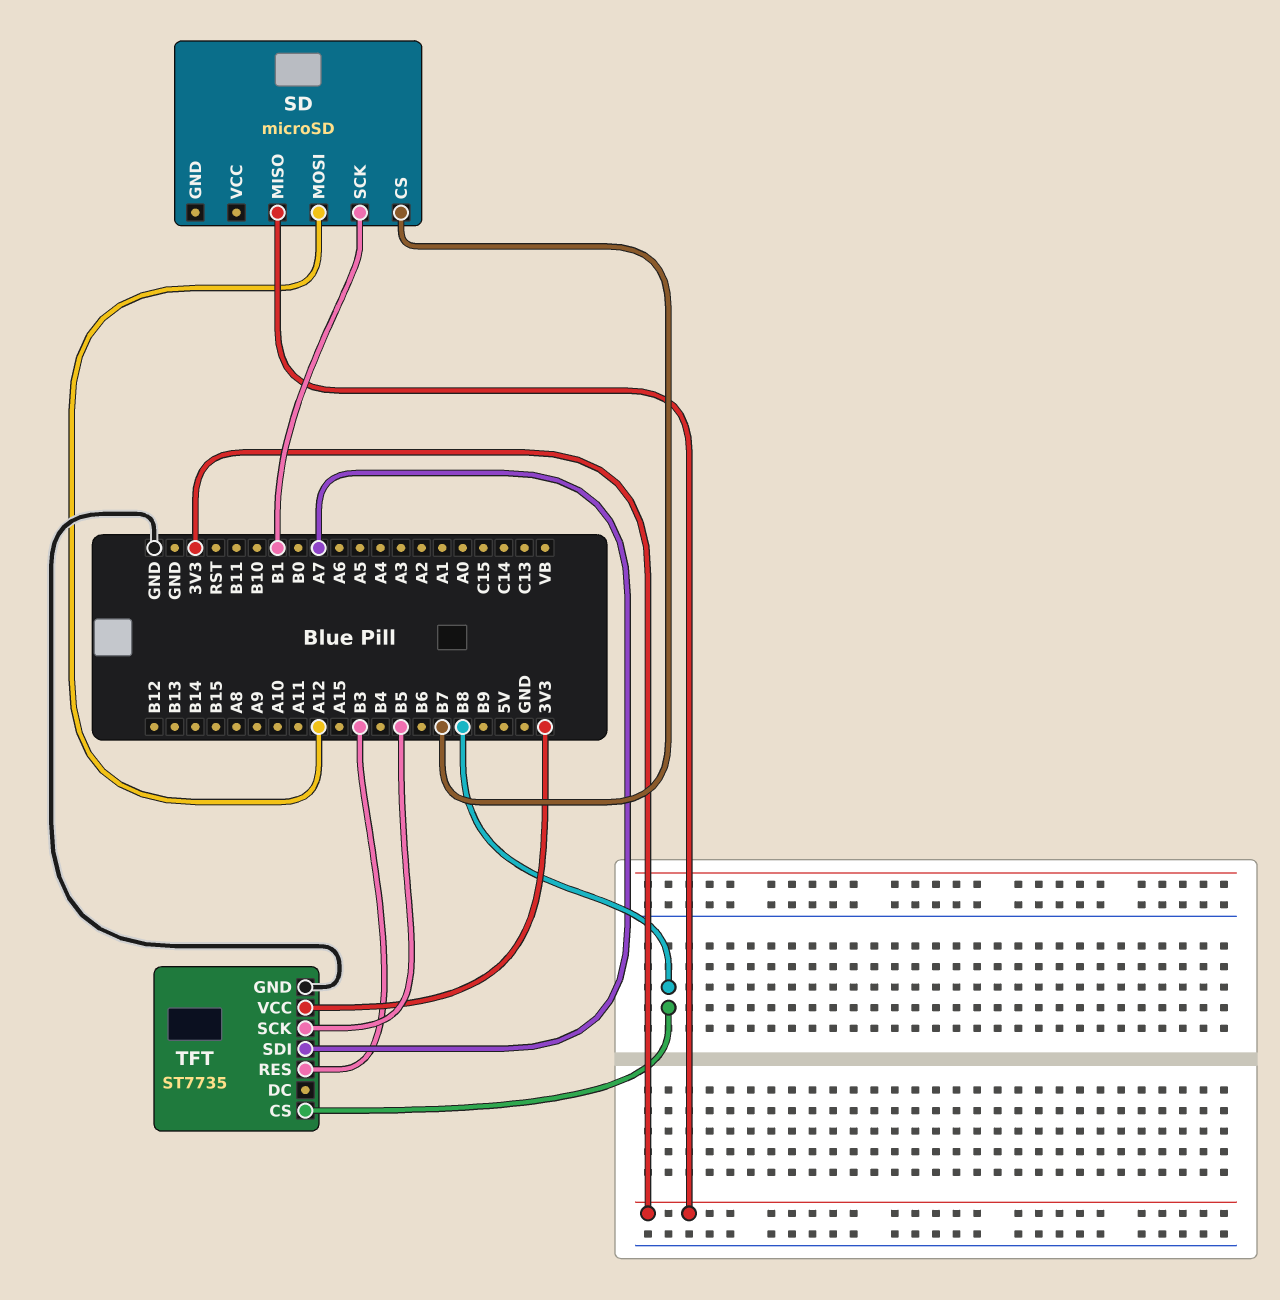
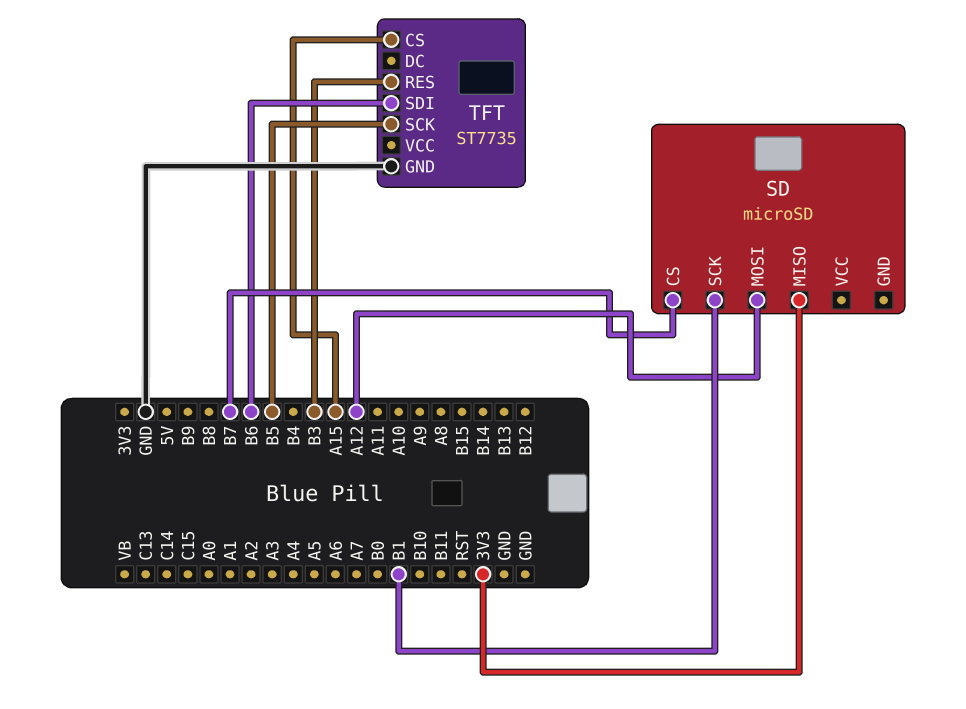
TFT pin CS: B8 -> A15
TFT pin SDI: A7 -> B6
TFT pin VCC: 3V3 -> none

